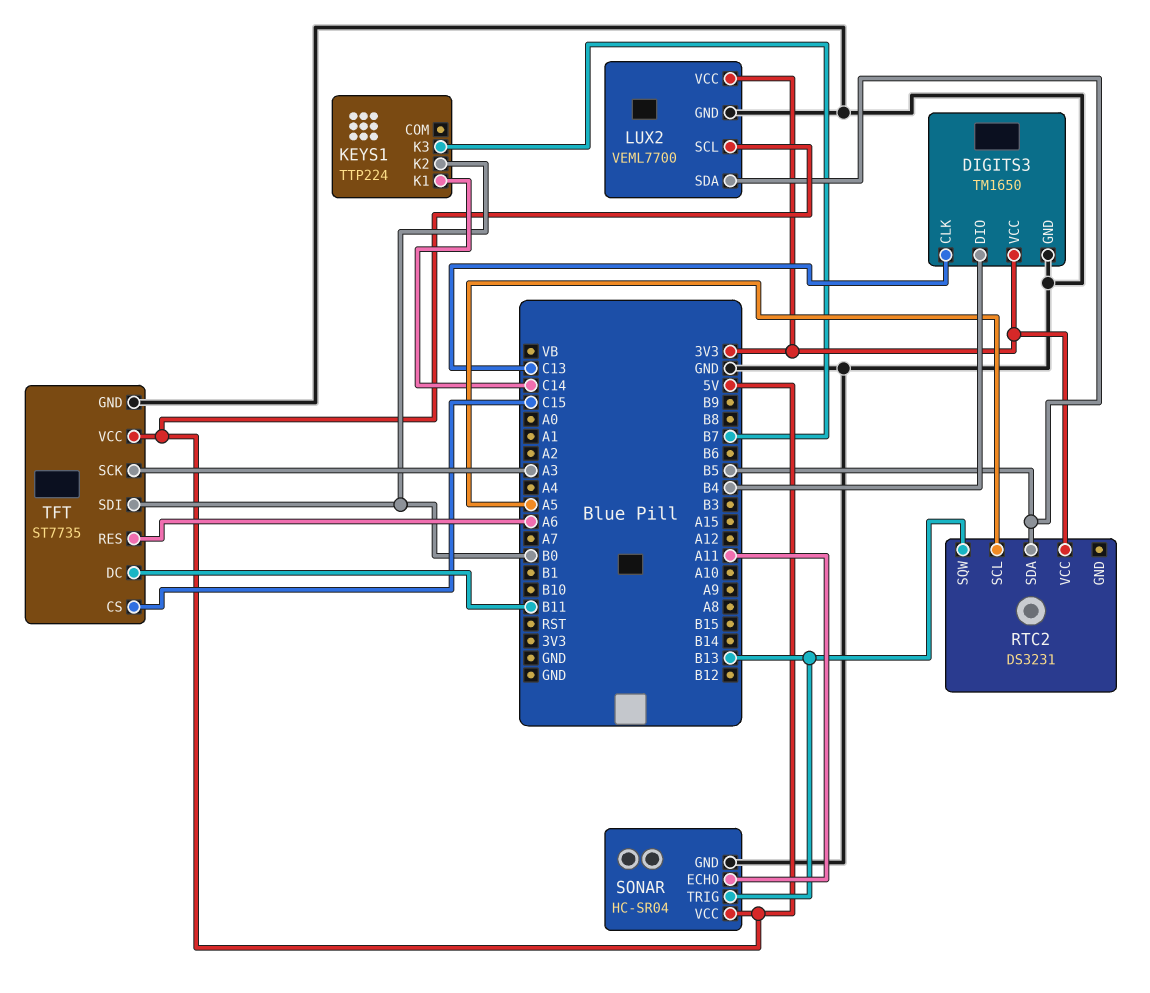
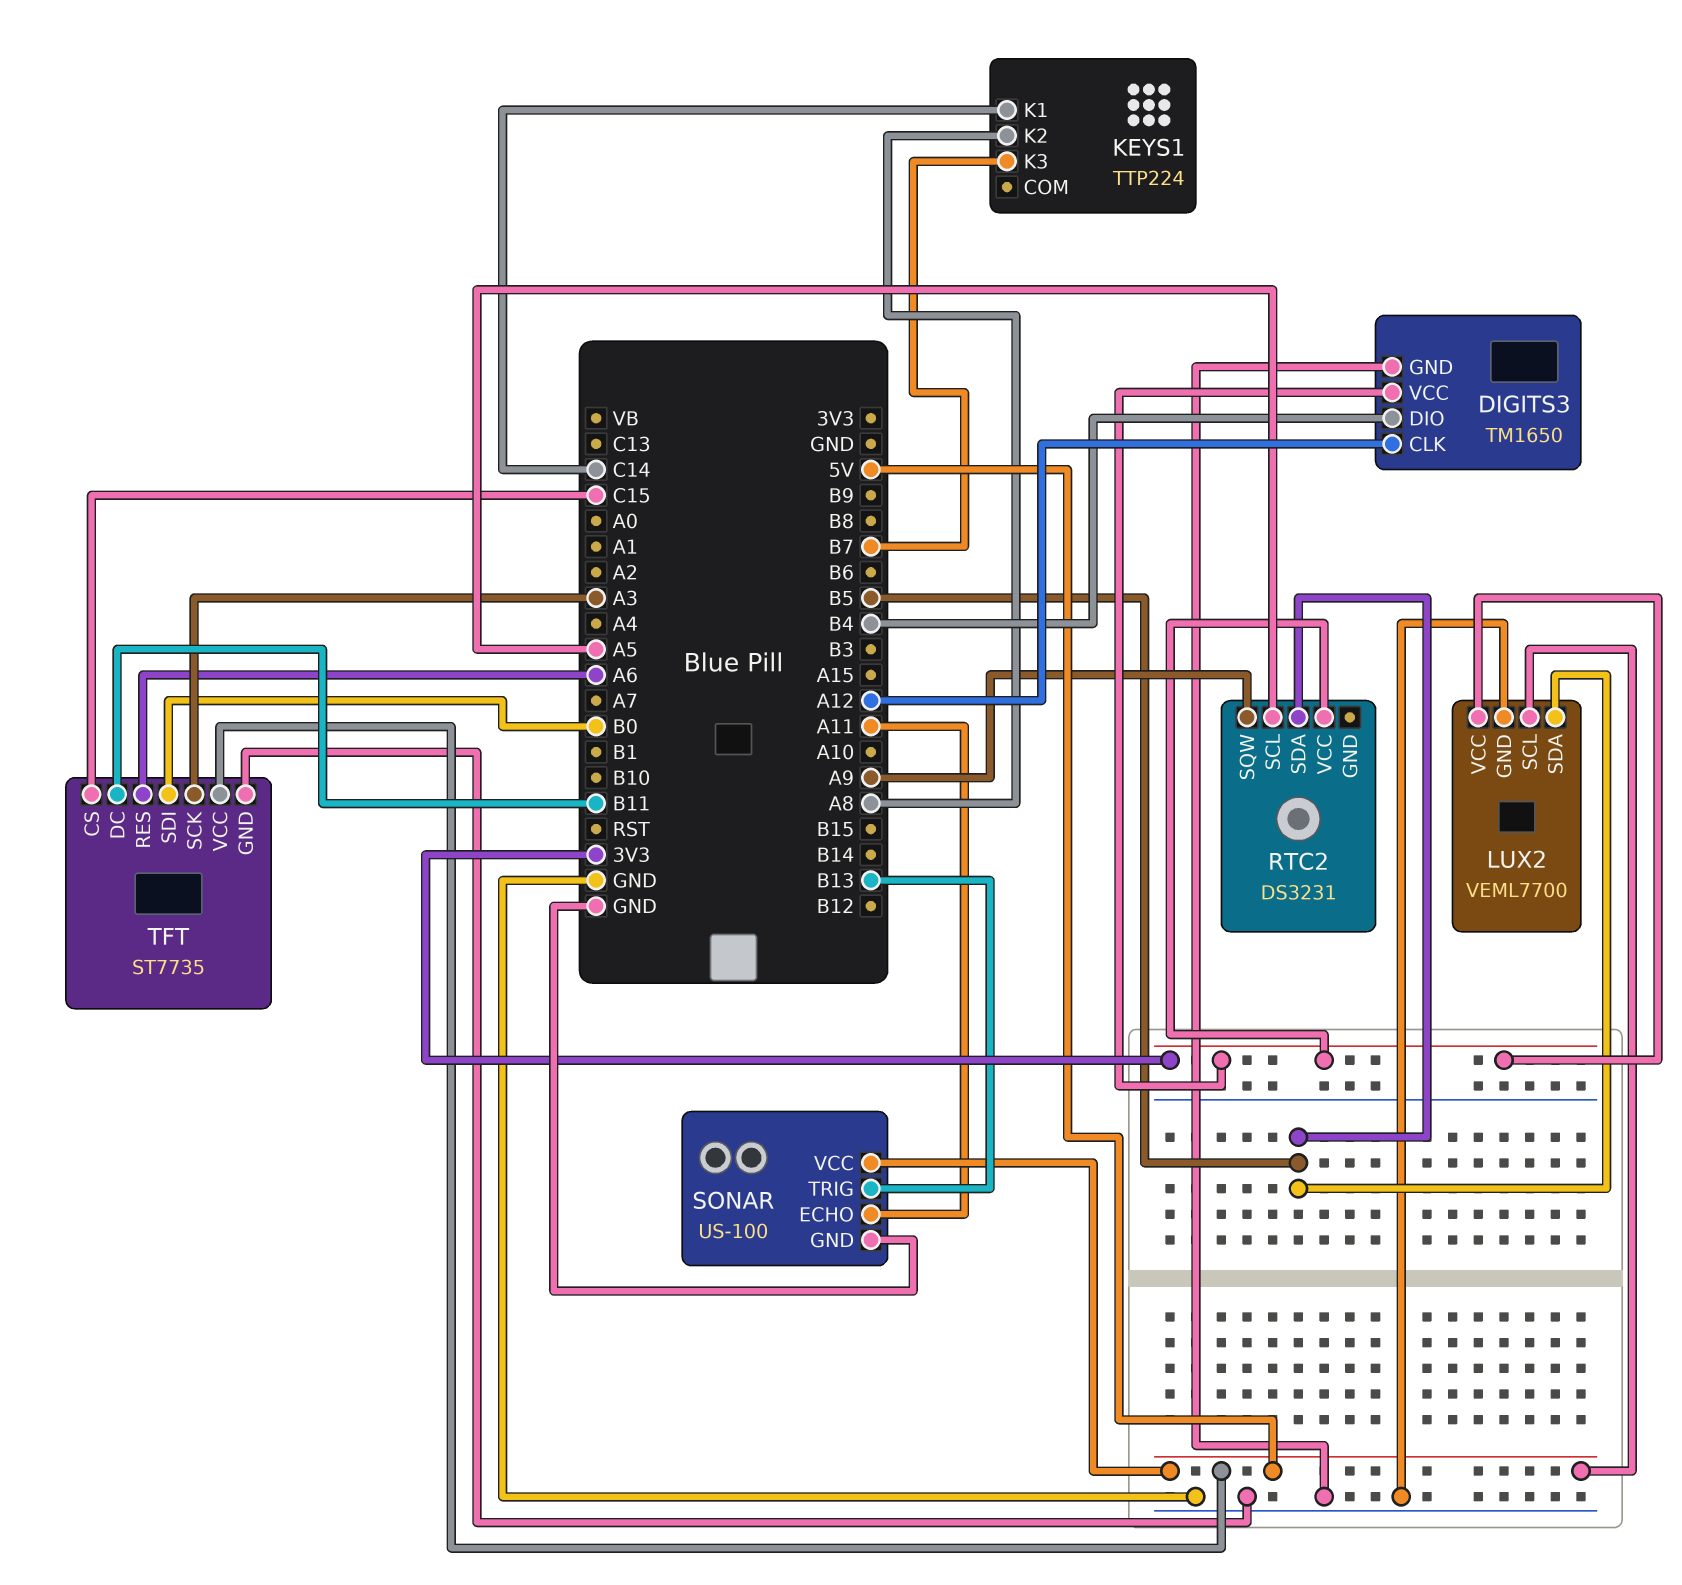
DIGITS3 pin CLK: C13 -> A12
KEYS1 pin K2: B0 -> A8
RTC2 pin SQW: B13 -> A9
SONAR: HC-SR04 -> US-100

